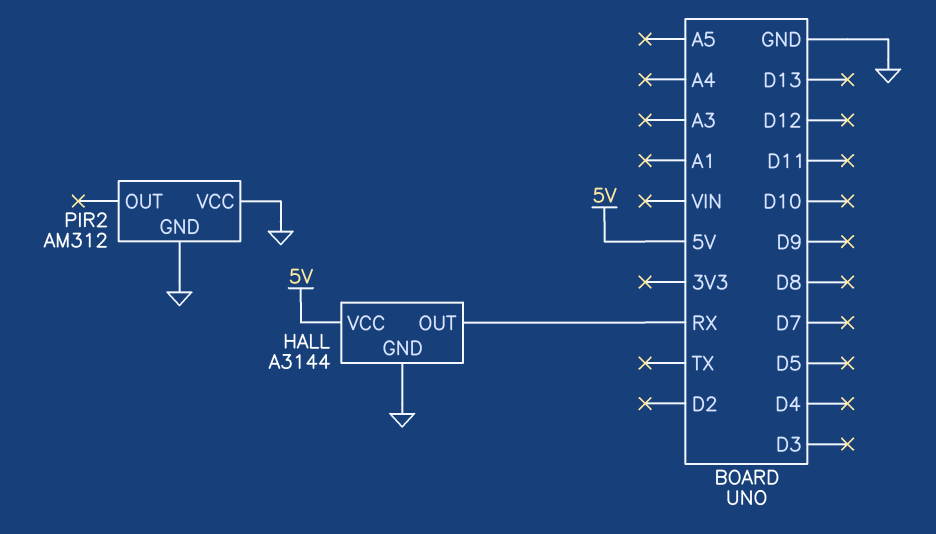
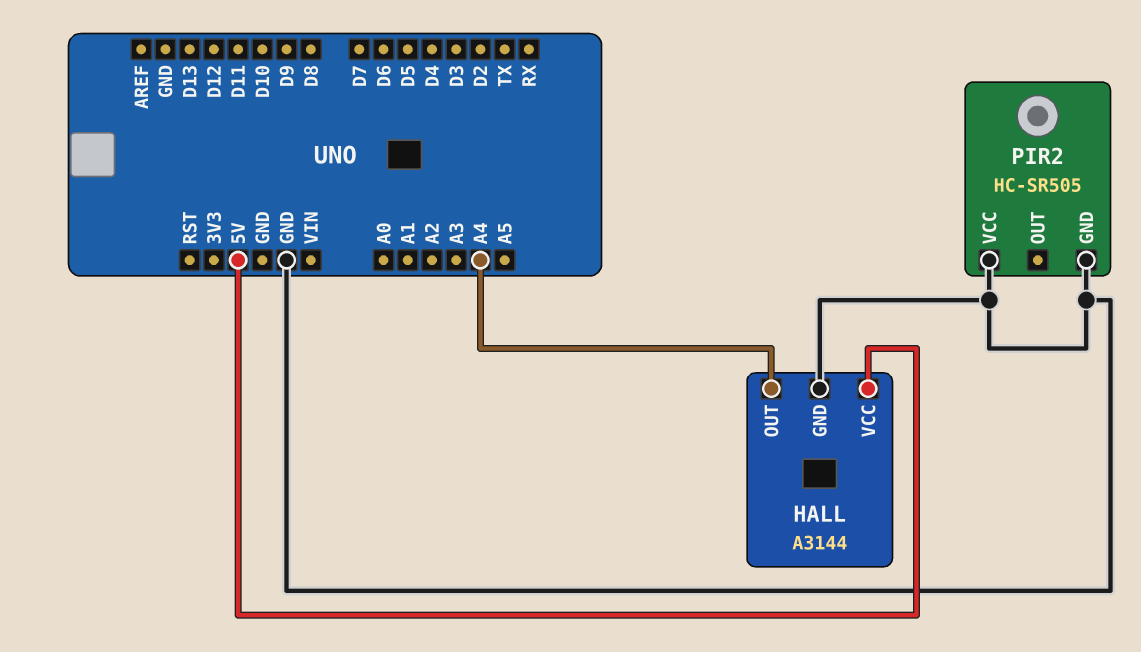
HALL pin OUT: RX -> A4
PIR2: AM312 -> HC-SR505

